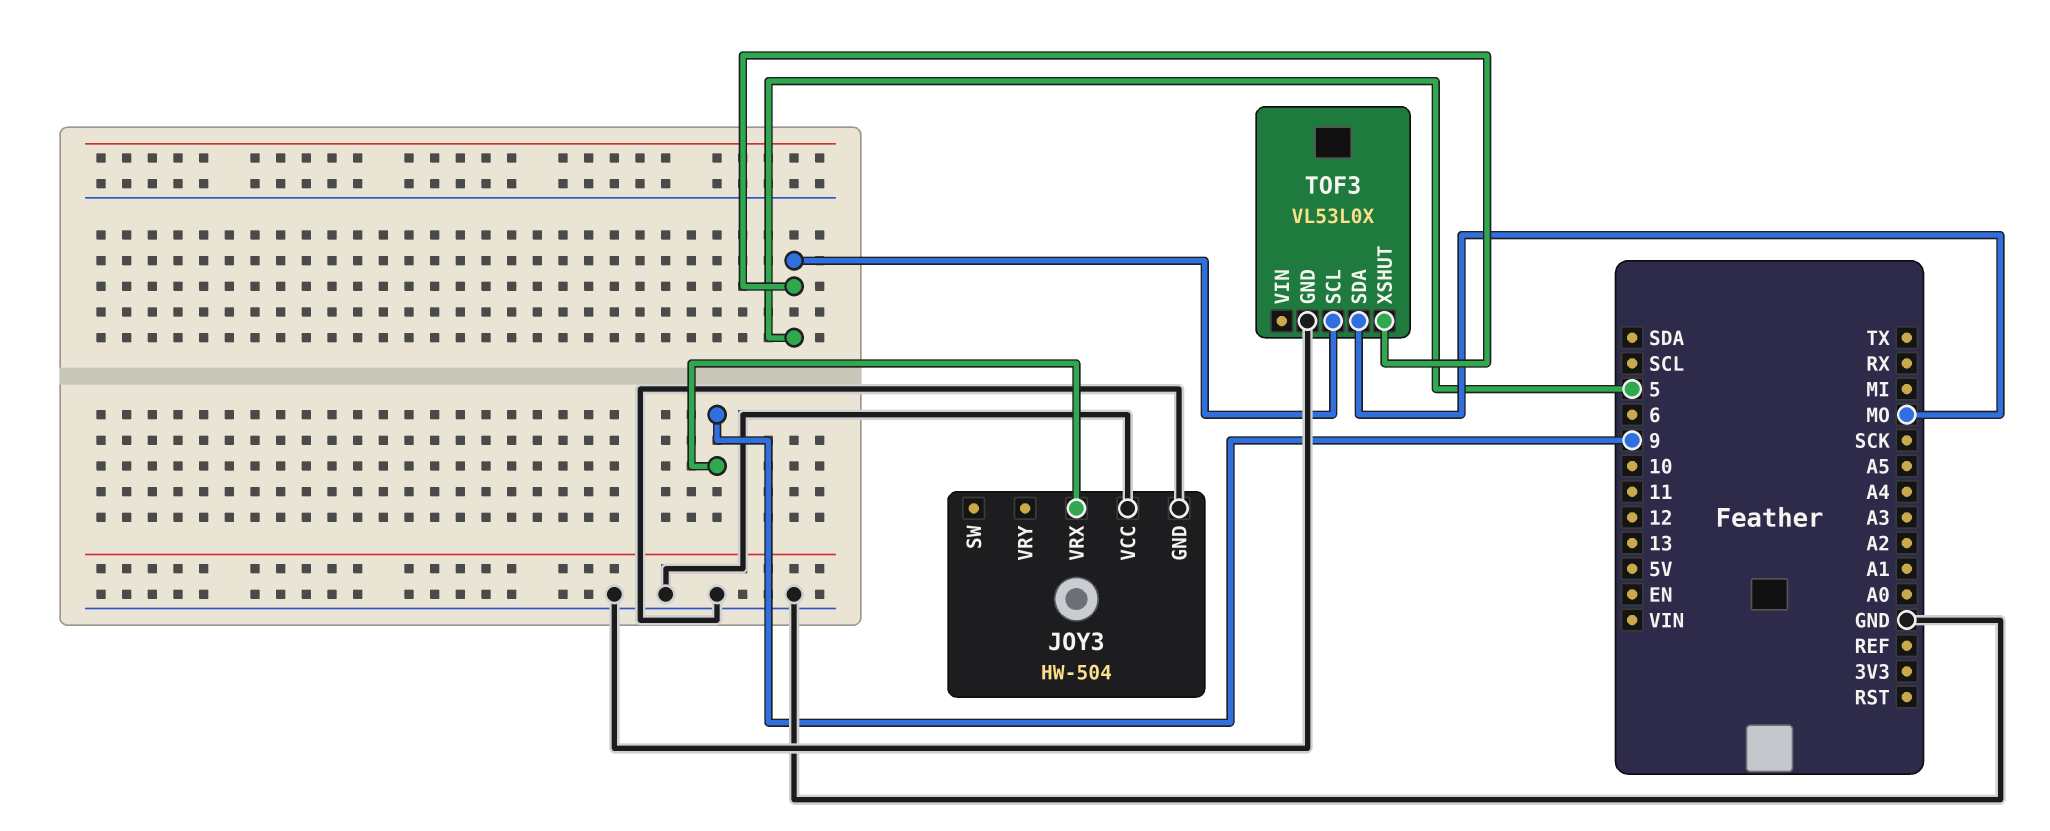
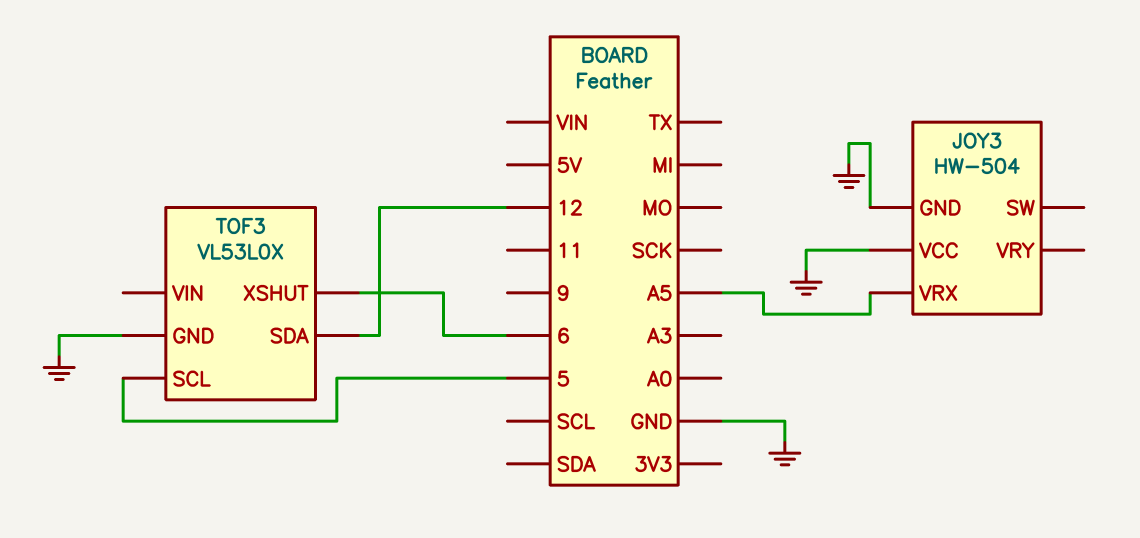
JOY3 pin VRX: 9 -> A5
TOF3 pin SDA: MO -> 12
TOF3 pin XSHUT: 5 -> 6

